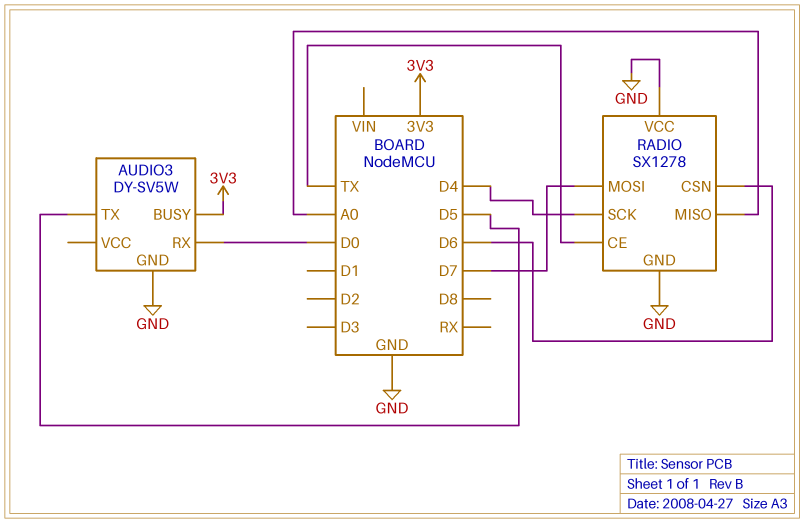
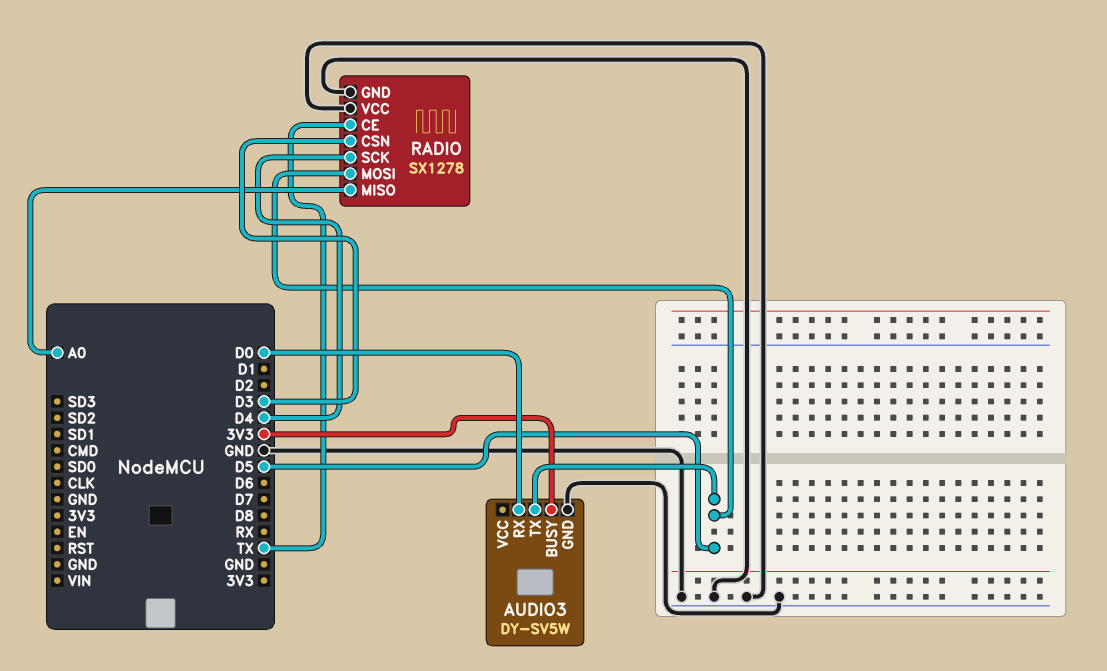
RADIO pin CSN: D6 -> D3
RADIO pin MOSI: D7 -> D5

